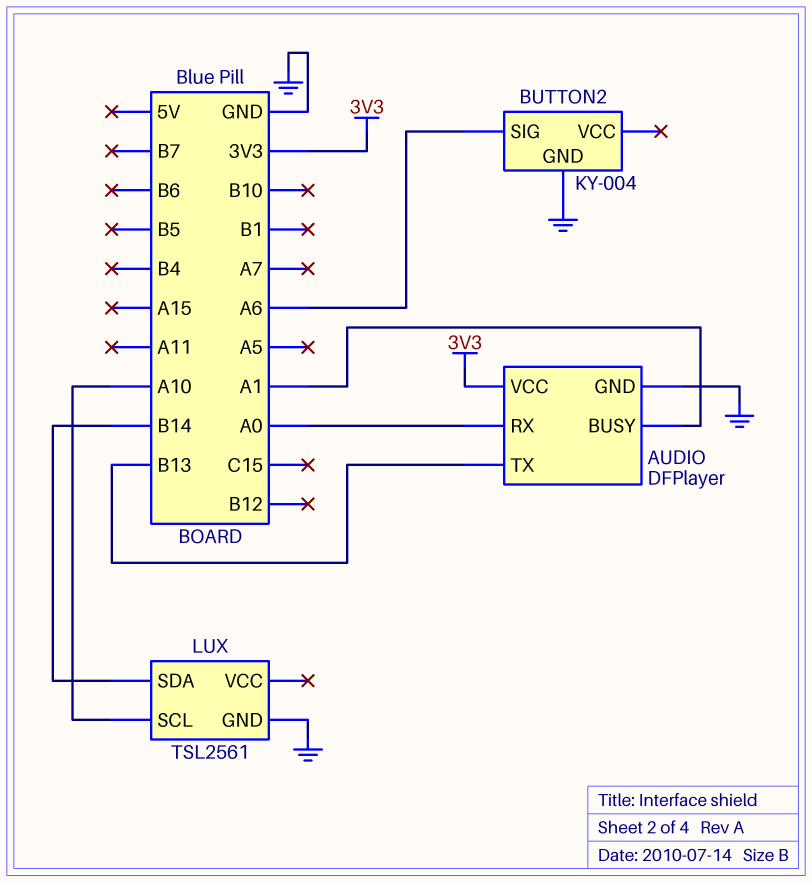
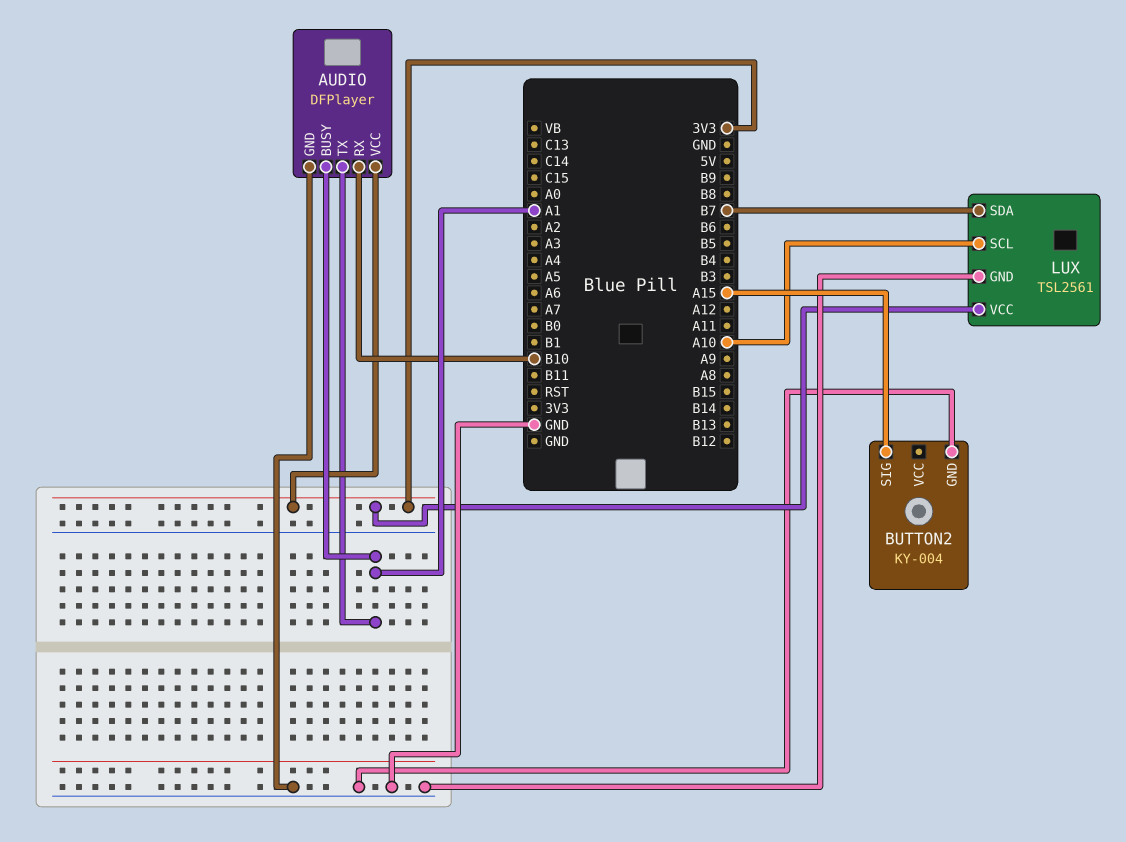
AUDIO pin RX: A0 -> B10
AUDIO pin TX: B13 -> A1
BUTTON2 pin SIG: A6 -> A15
LUX pin SDA: B14 -> B7
LUX pin VCC: none -> 3V3

